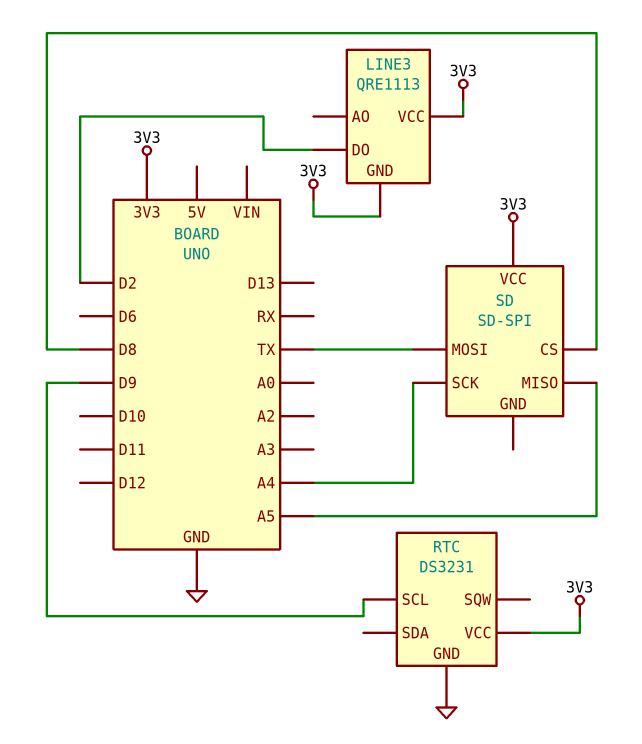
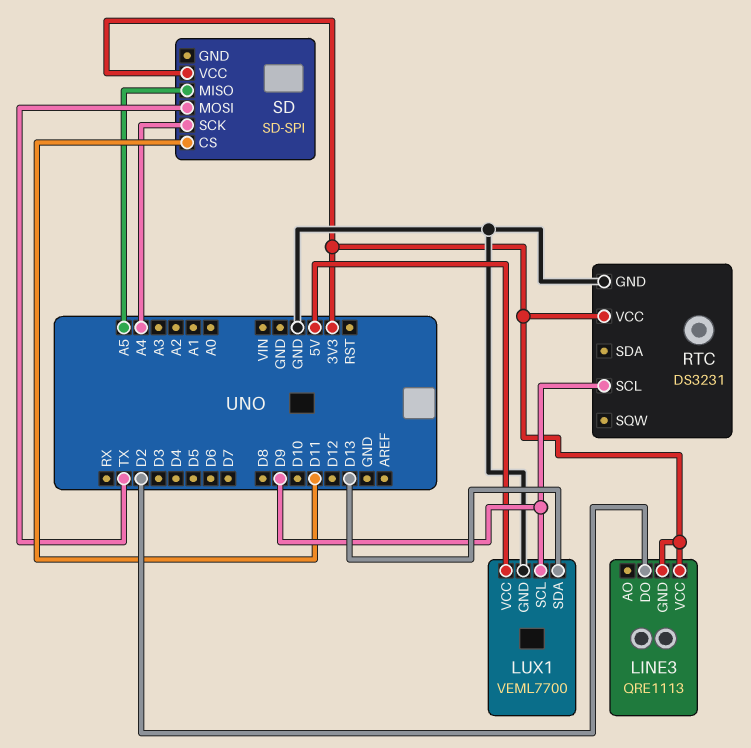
LUX1: none -> VEML7700
LUX1 pin GND: none -> GND
LUX1 pin SCL: none -> D9
LUX1 pin SDA: none -> D13
LUX1 pin VCC: none -> 5V
SD pin CS: D8 -> D11

